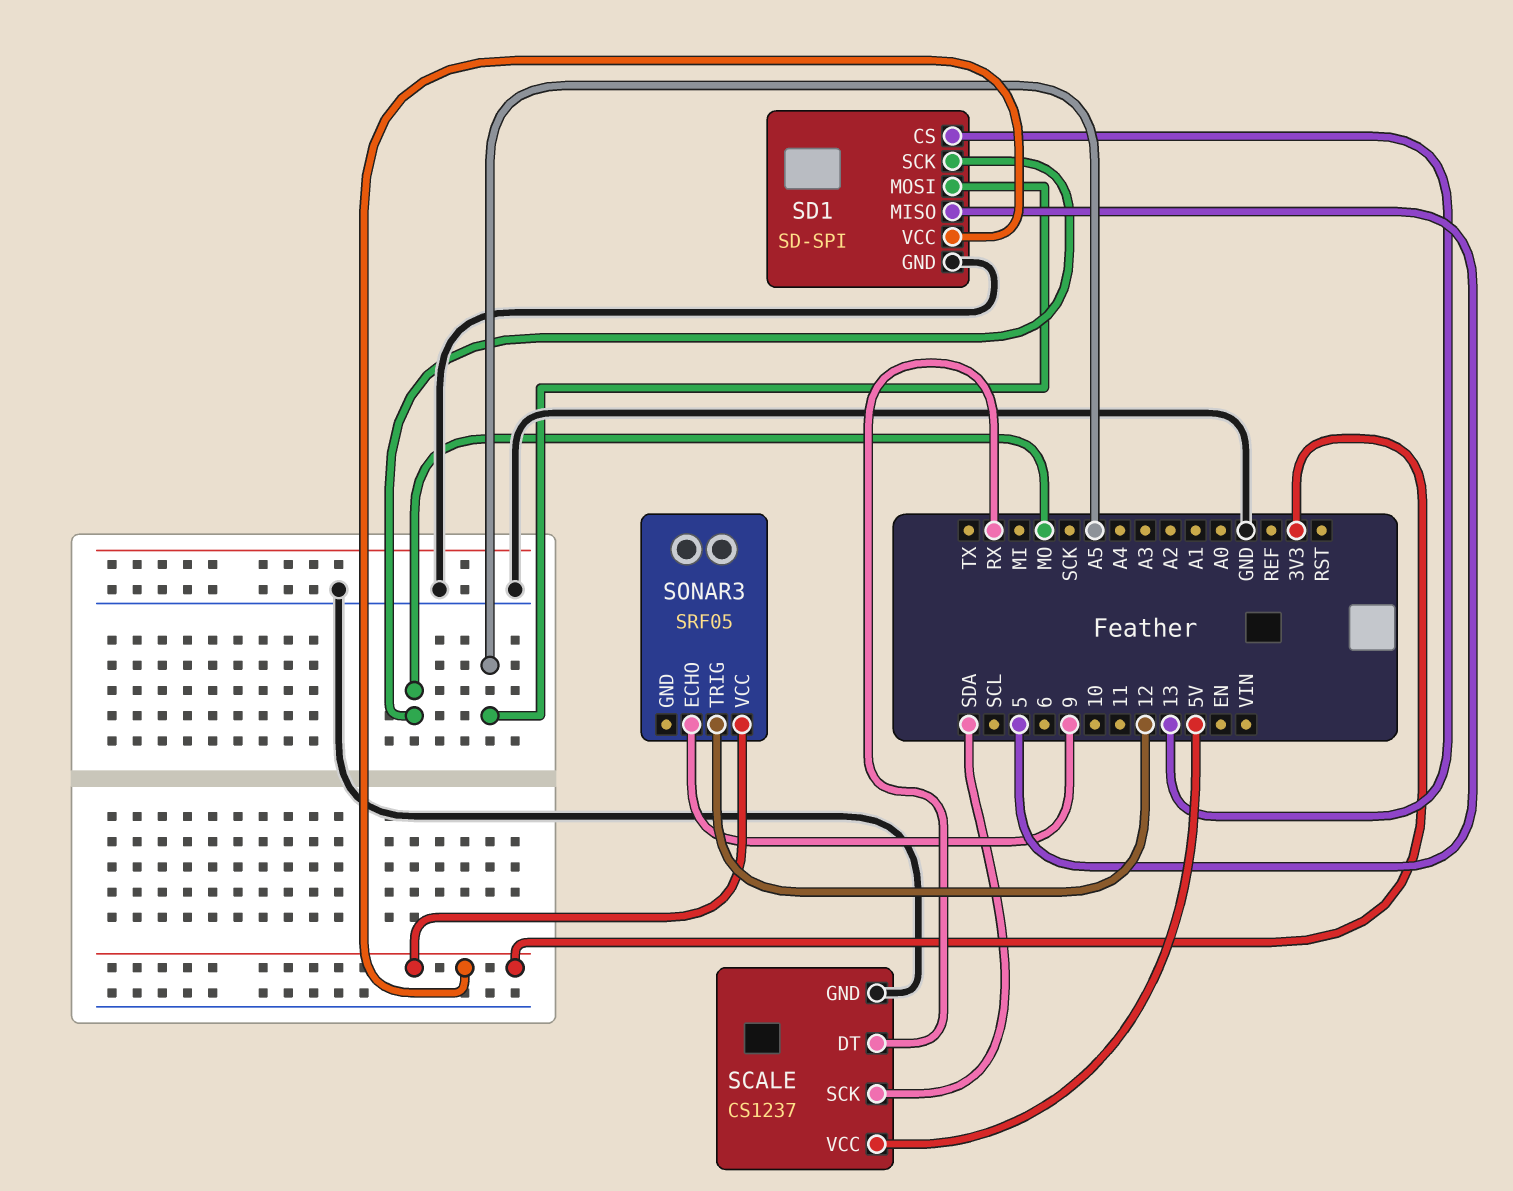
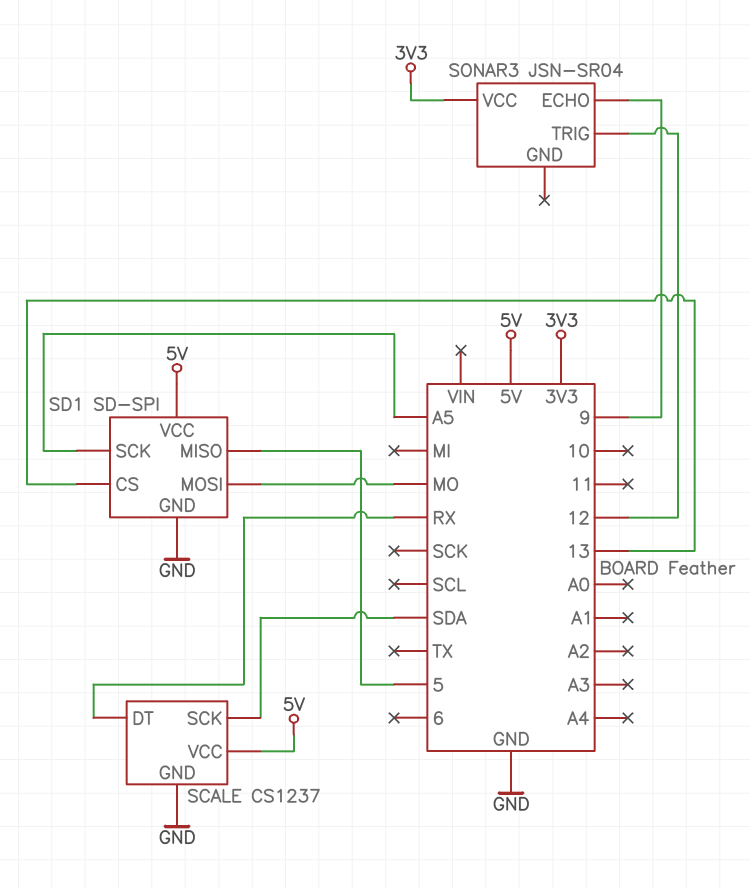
SD1 pin MOSI: A5 -> MO
SD1 pin SCK: MO -> A5
SD1 pin VCC: 3V3 -> 5V
SONAR3: SRF05 -> JSN-SR04

